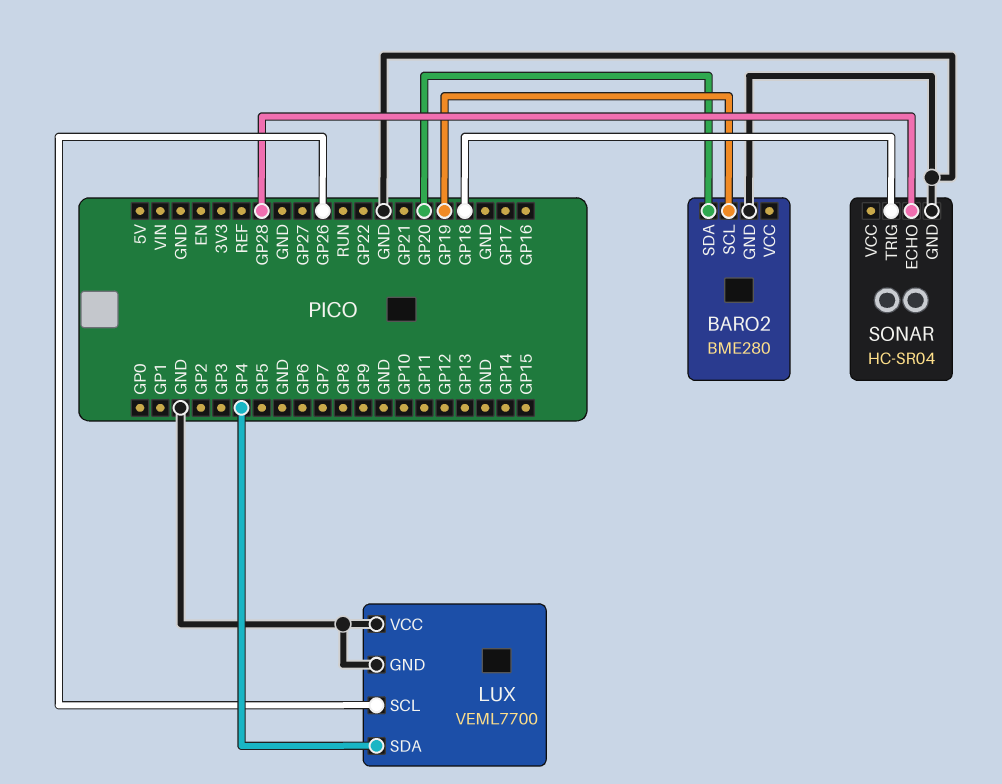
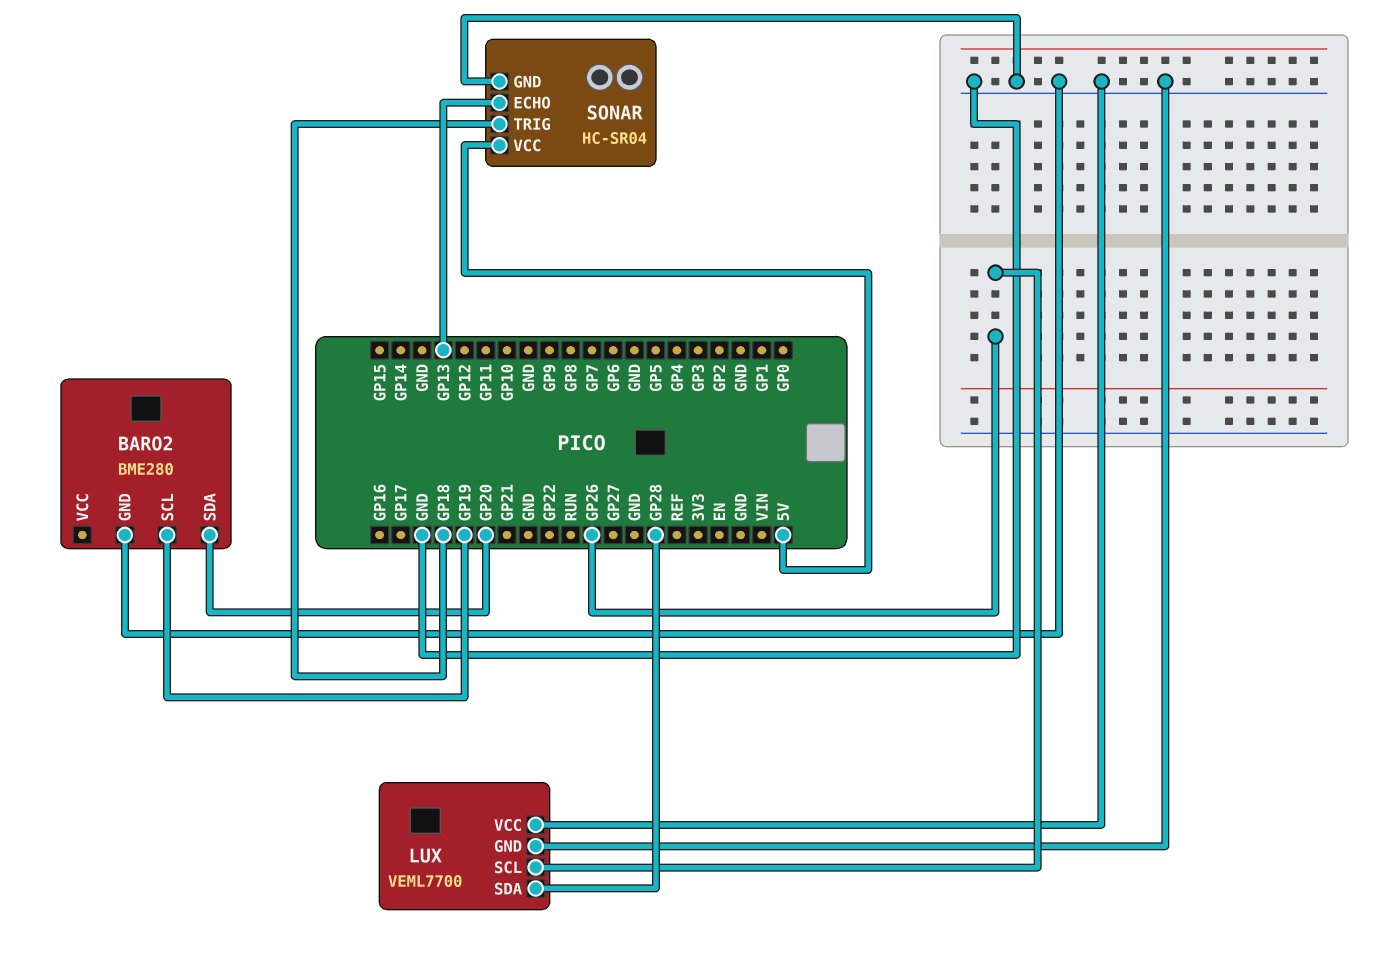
LUX pin SDA: GP4 -> GP28
SONAR pin ECHO: GP28 -> GP13
SONAR pin VCC: none -> 5V

